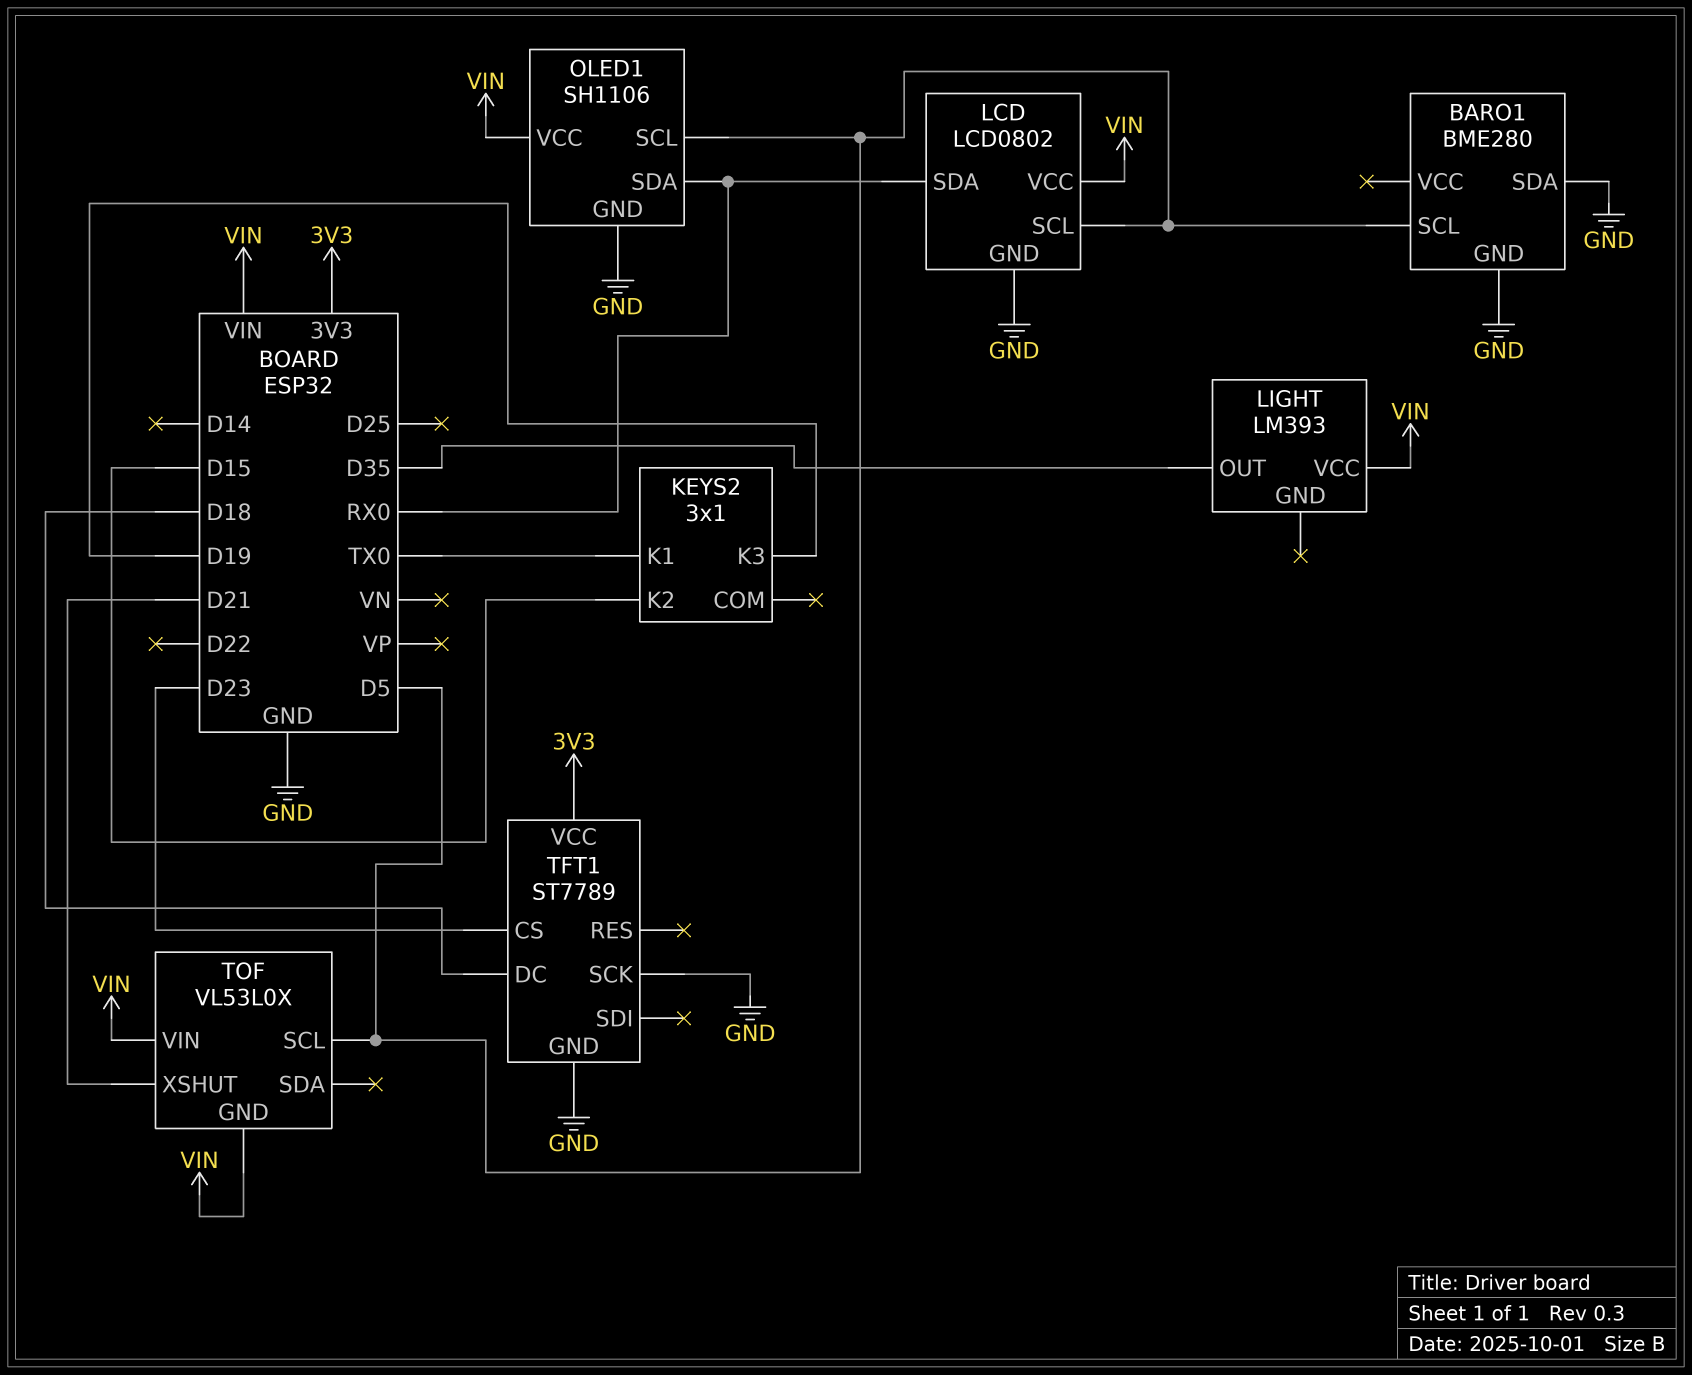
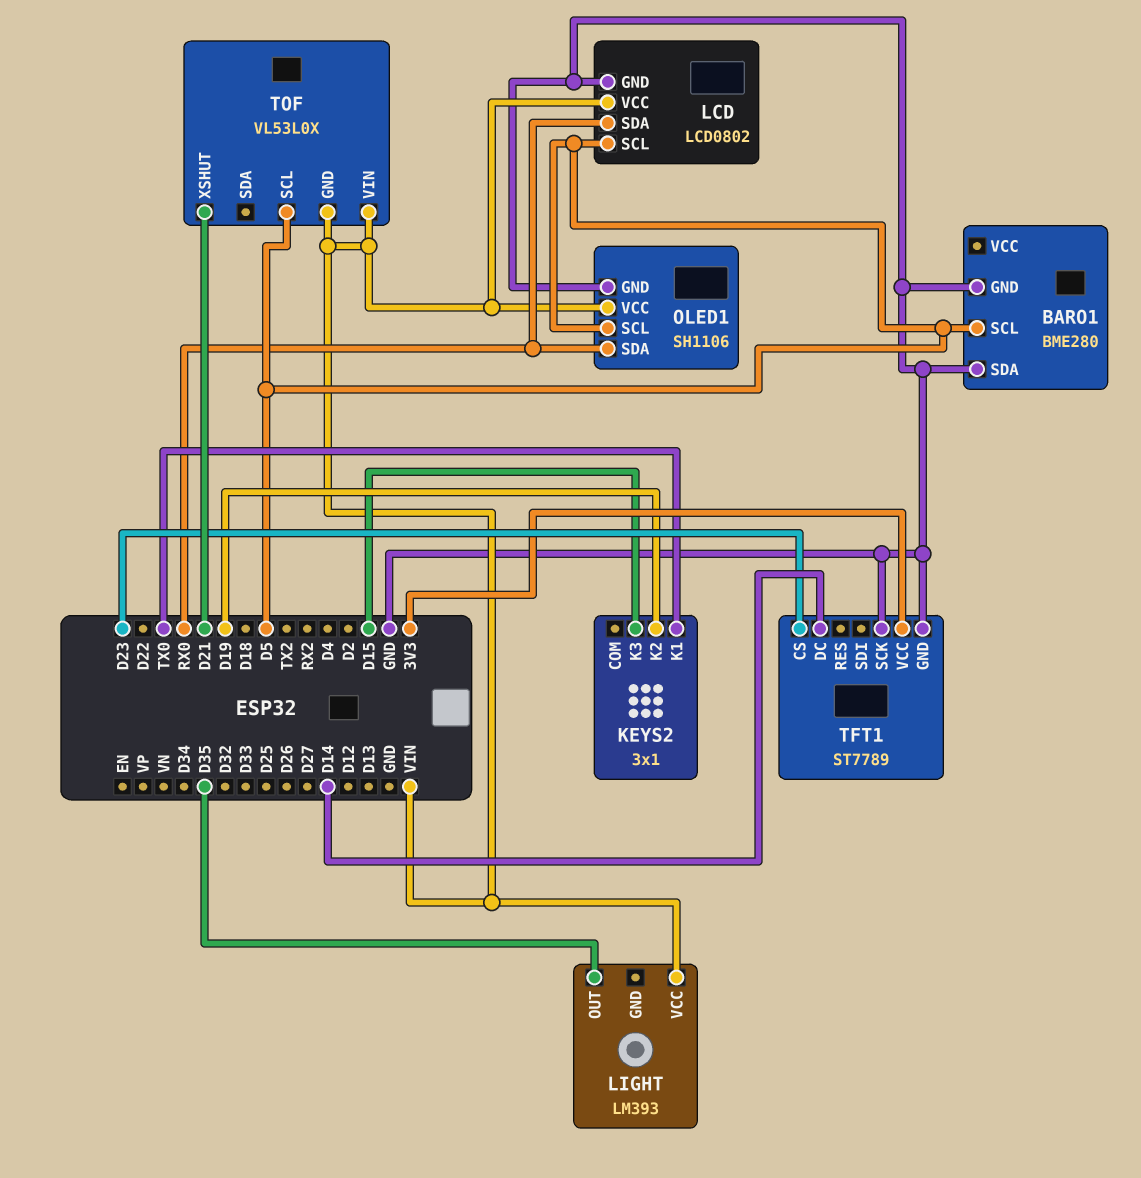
KEYS2 pin K2: D15 -> D19
KEYS2 pin K3: D19 -> D15
TFT1 pin DC: D18 -> D14

